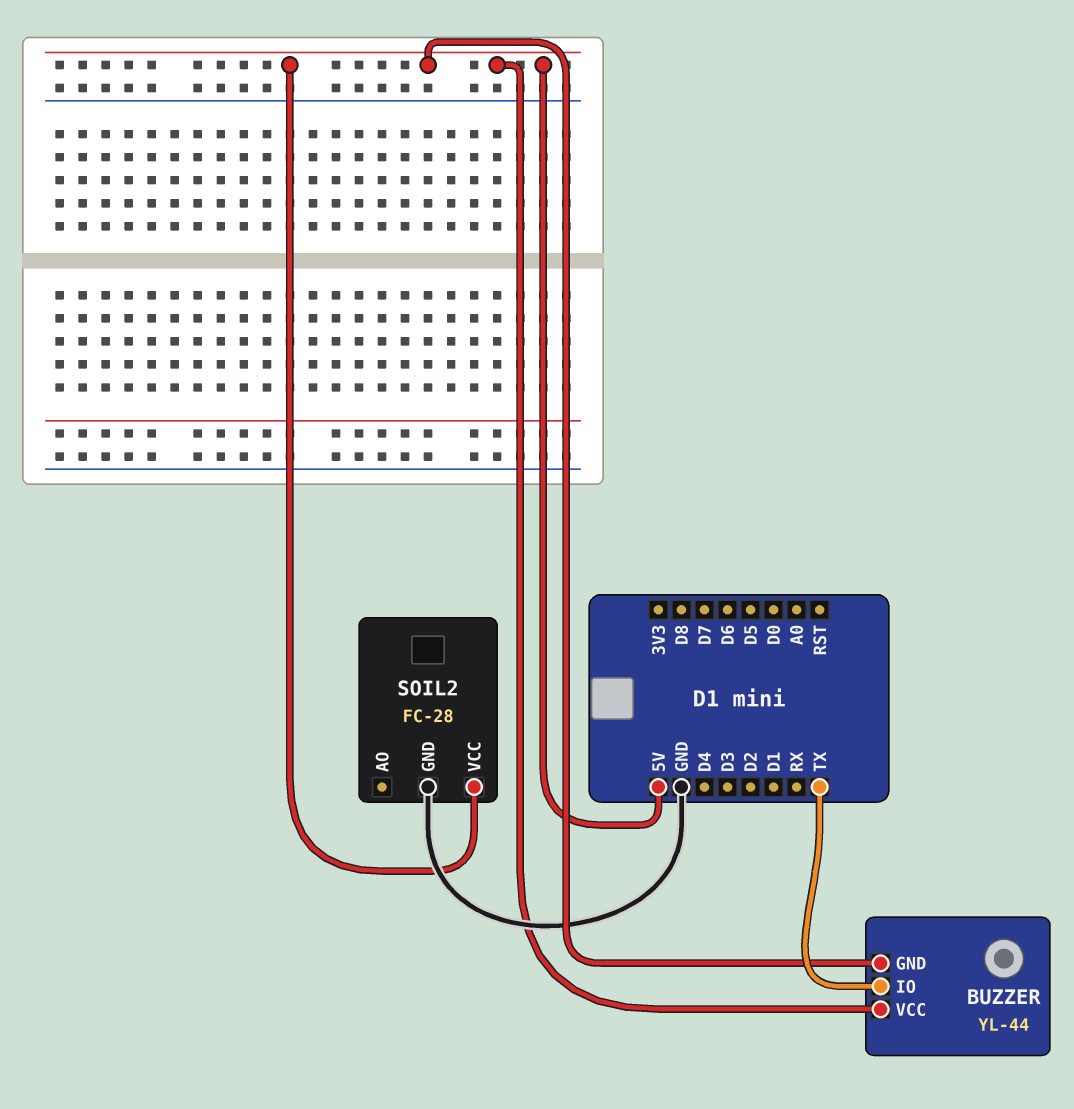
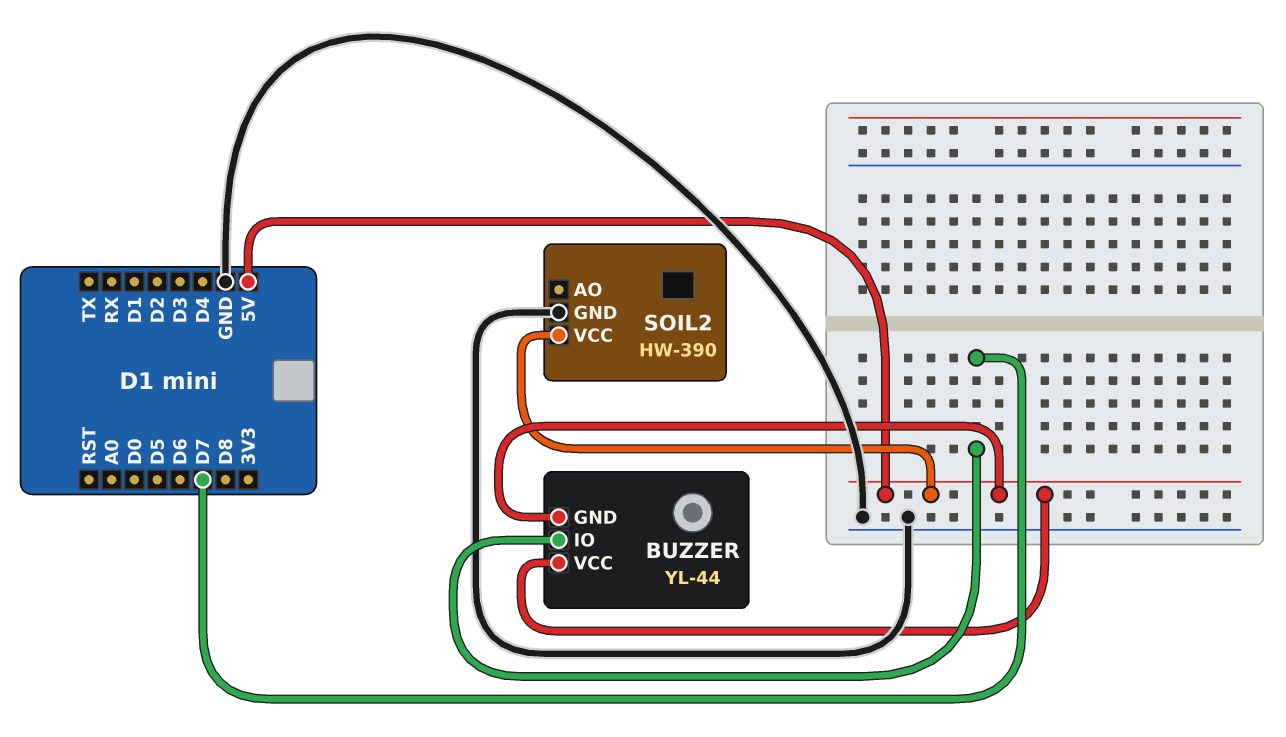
BUZZER pin IO: TX -> D7
SOIL2: FC-28 -> HW-390

